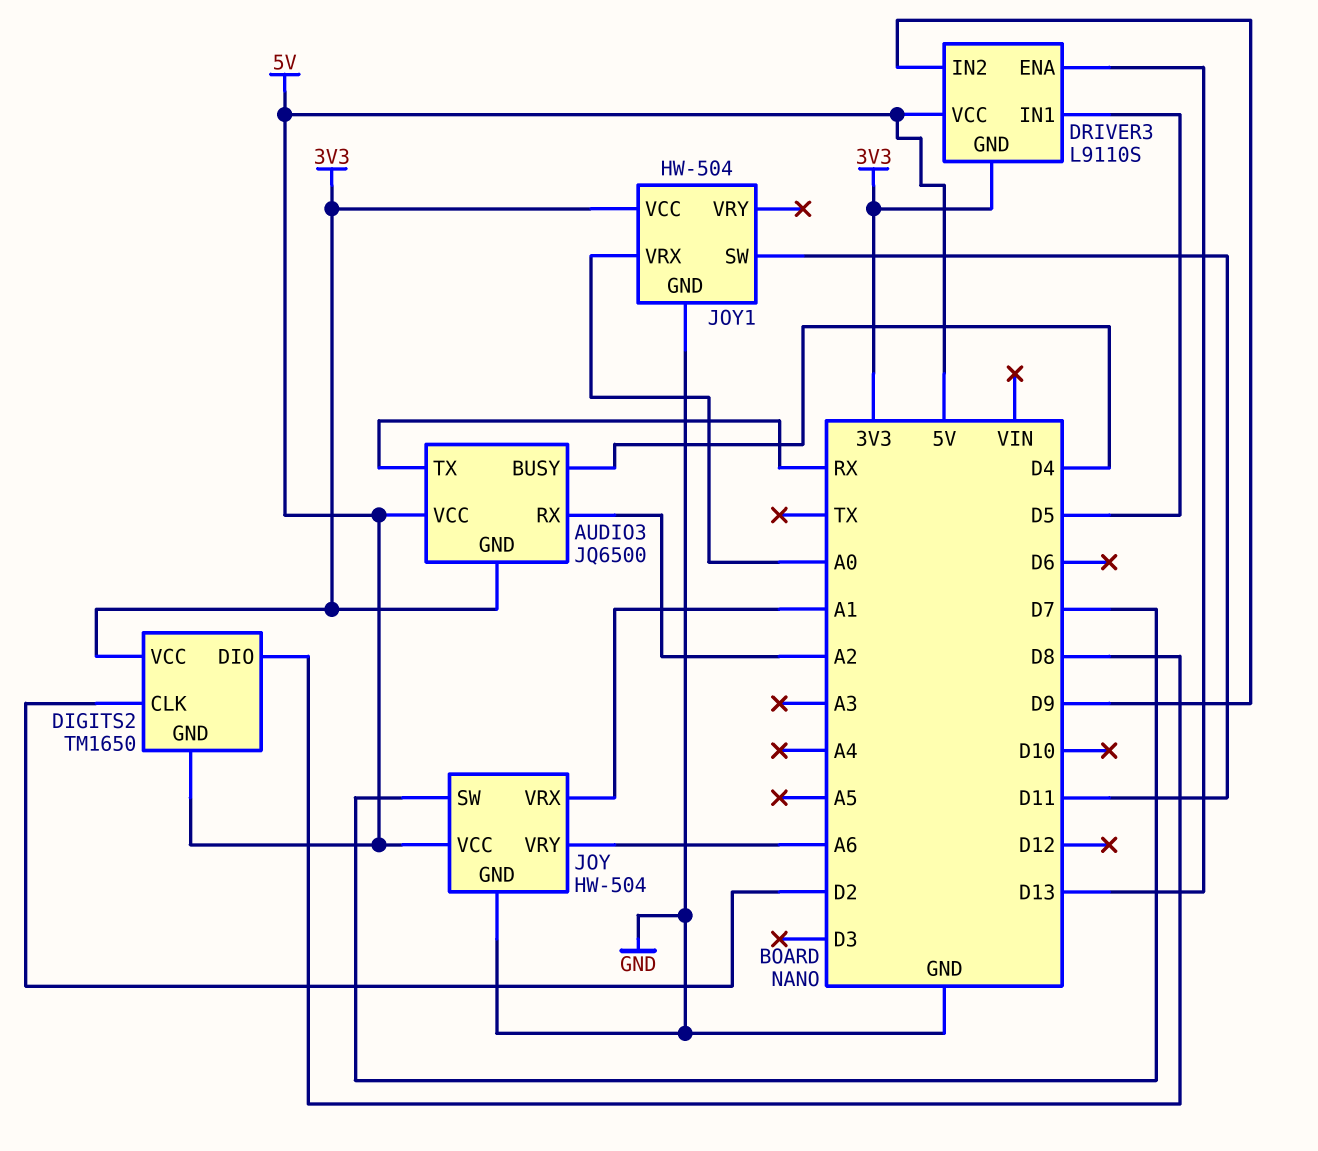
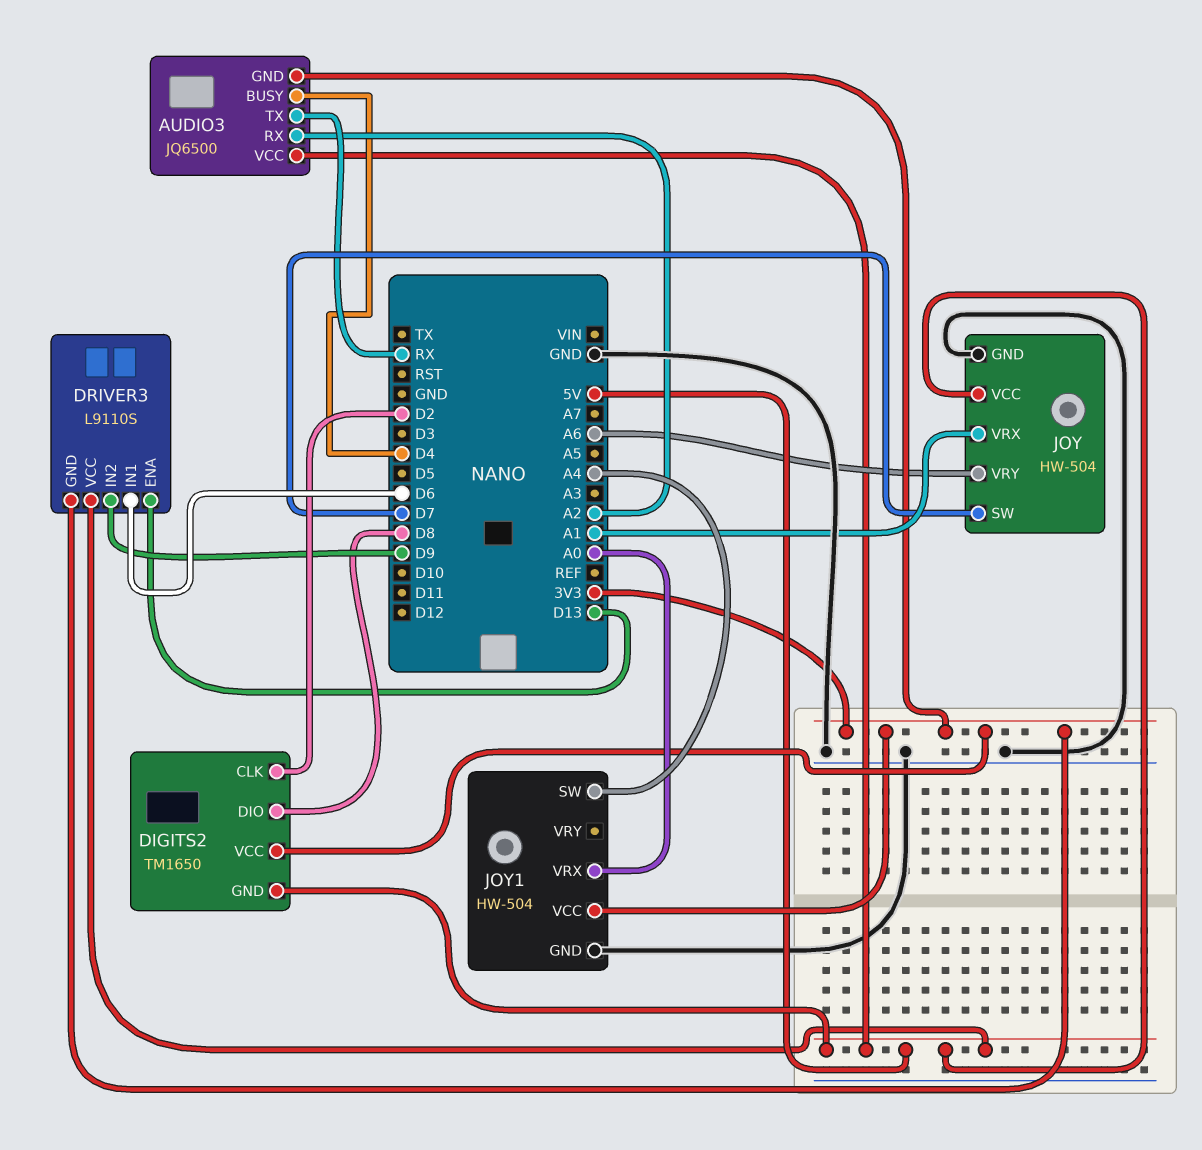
DRIVER3 pin IN1: D5 -> D6
JOY1 pin SW: D11 -> A4

